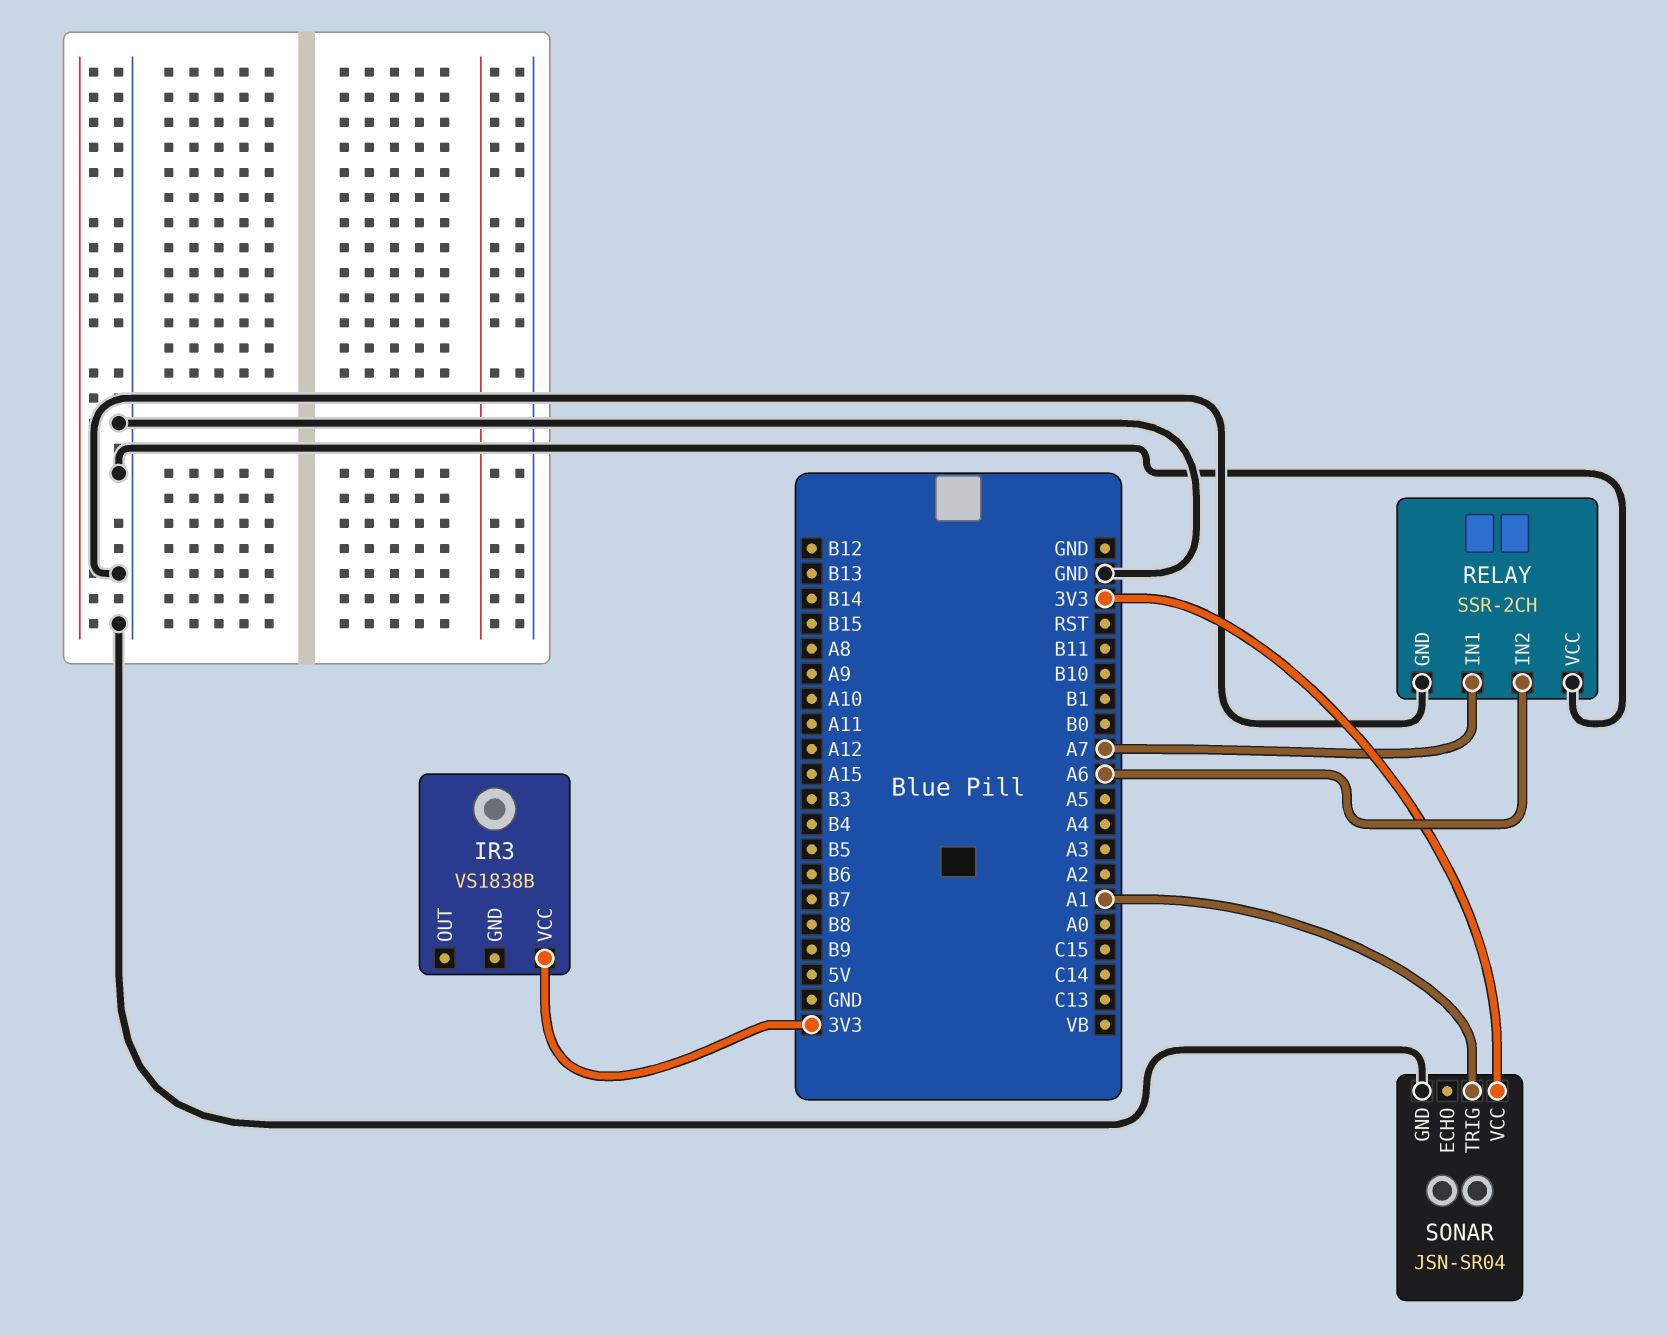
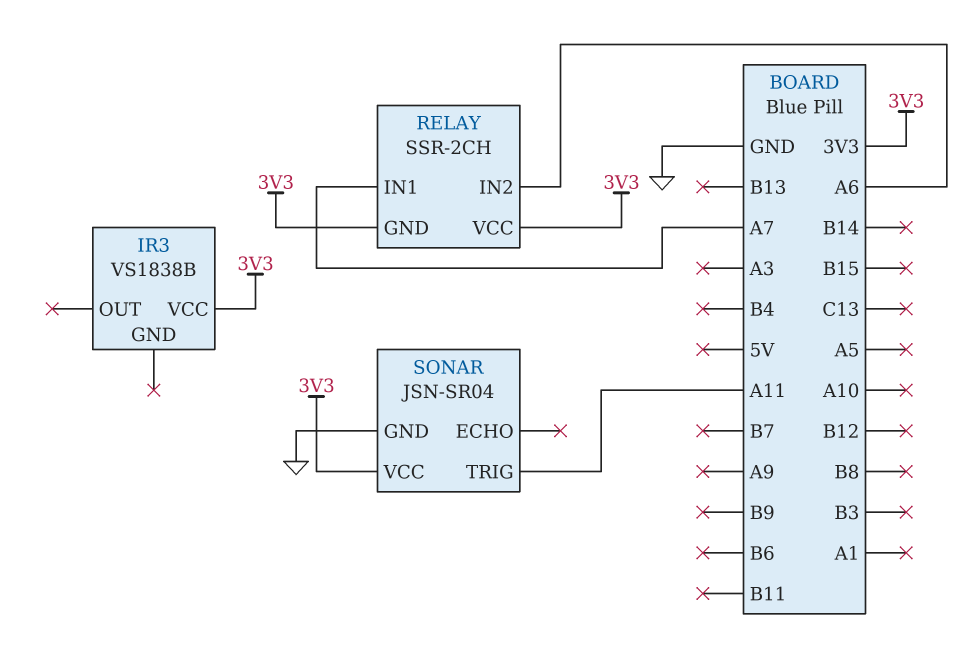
RELAY pin GND: GND -> 3V3
RELAY pin VCC: GND -> 3V3
SONAR pin TRIG: A1 -> A11

